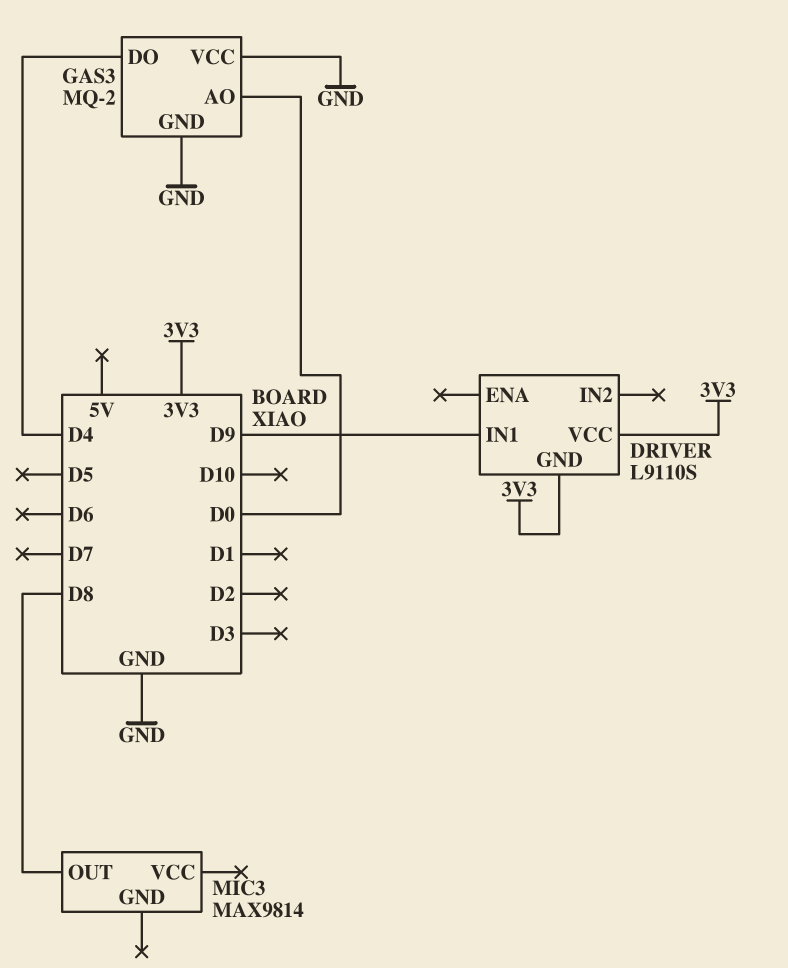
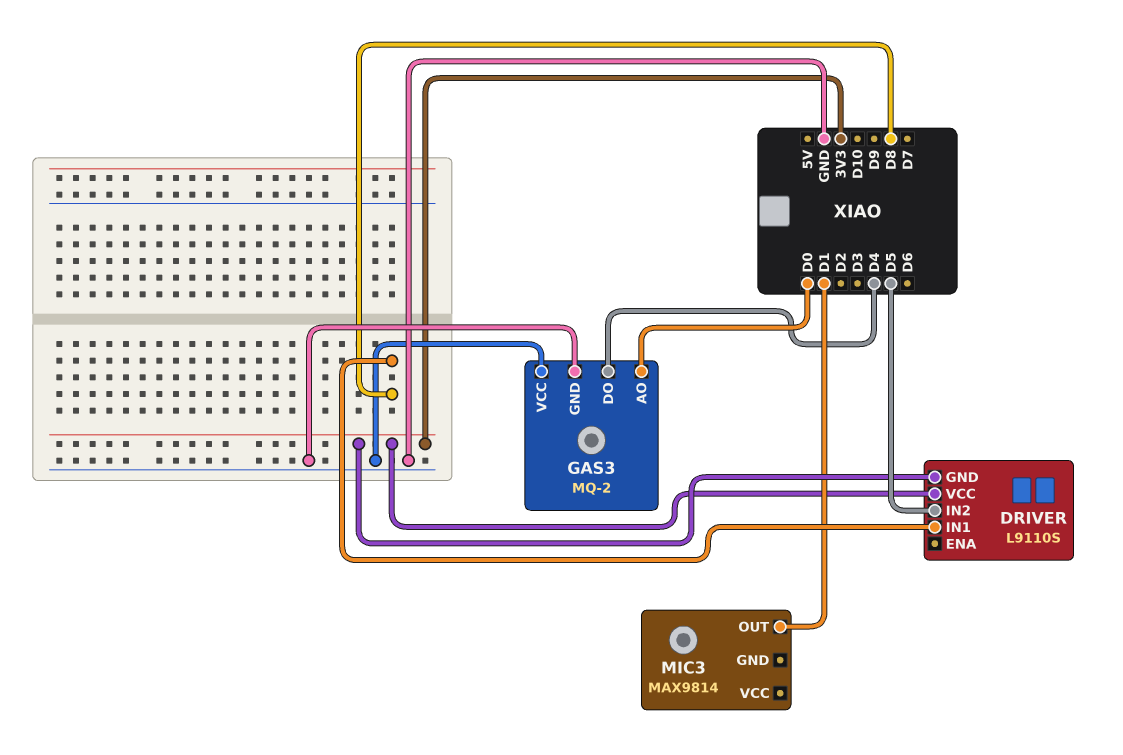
DRIVER pin IN1: D9 -> D8
DRIVER pin IN2: none -> D5
MIC3 pin OUT: D8 -> D1

